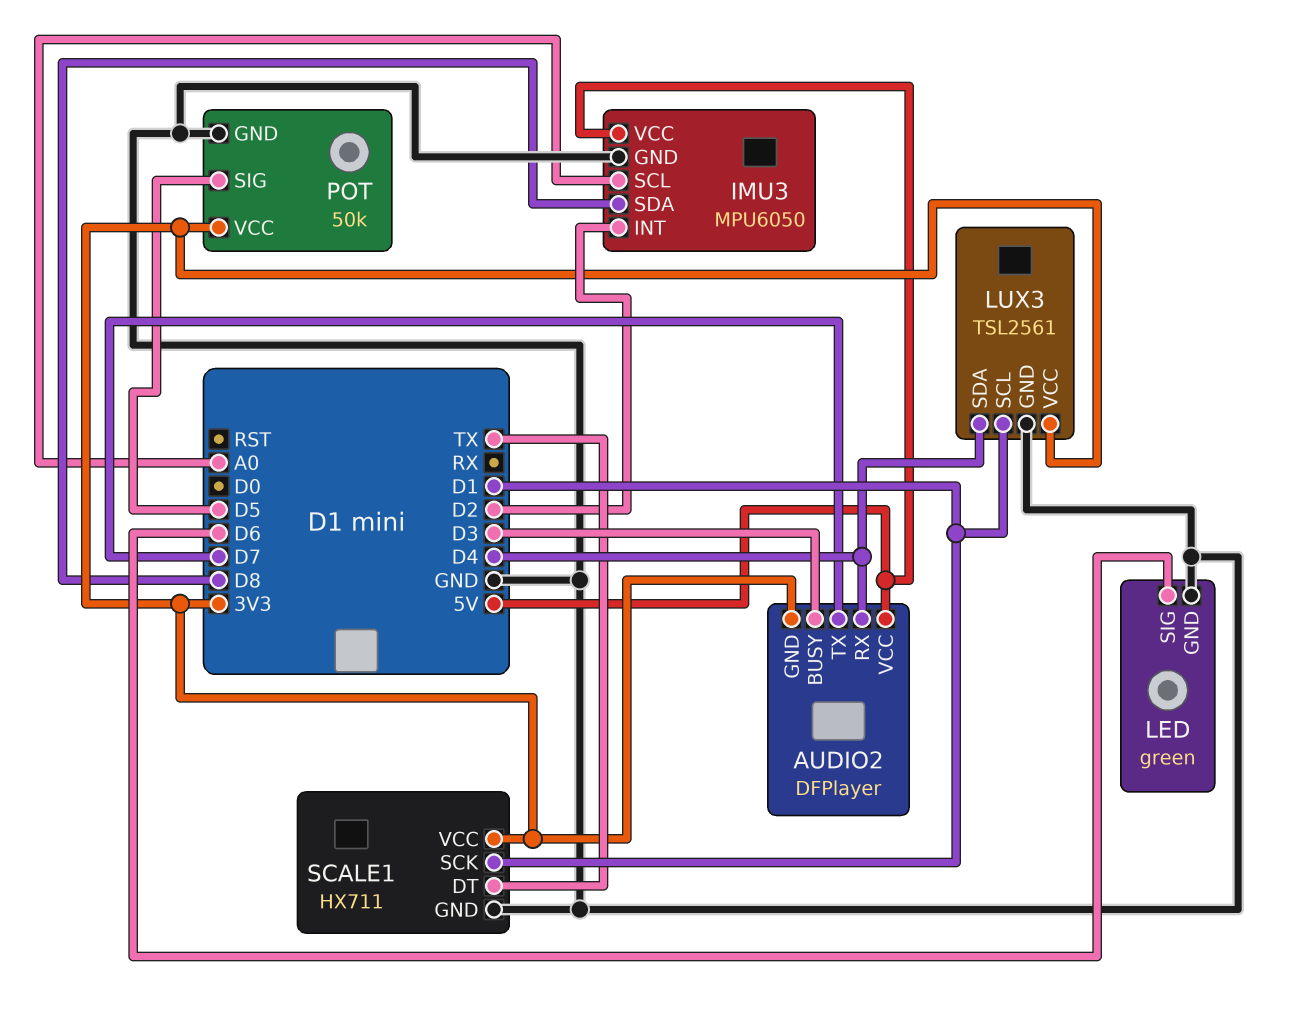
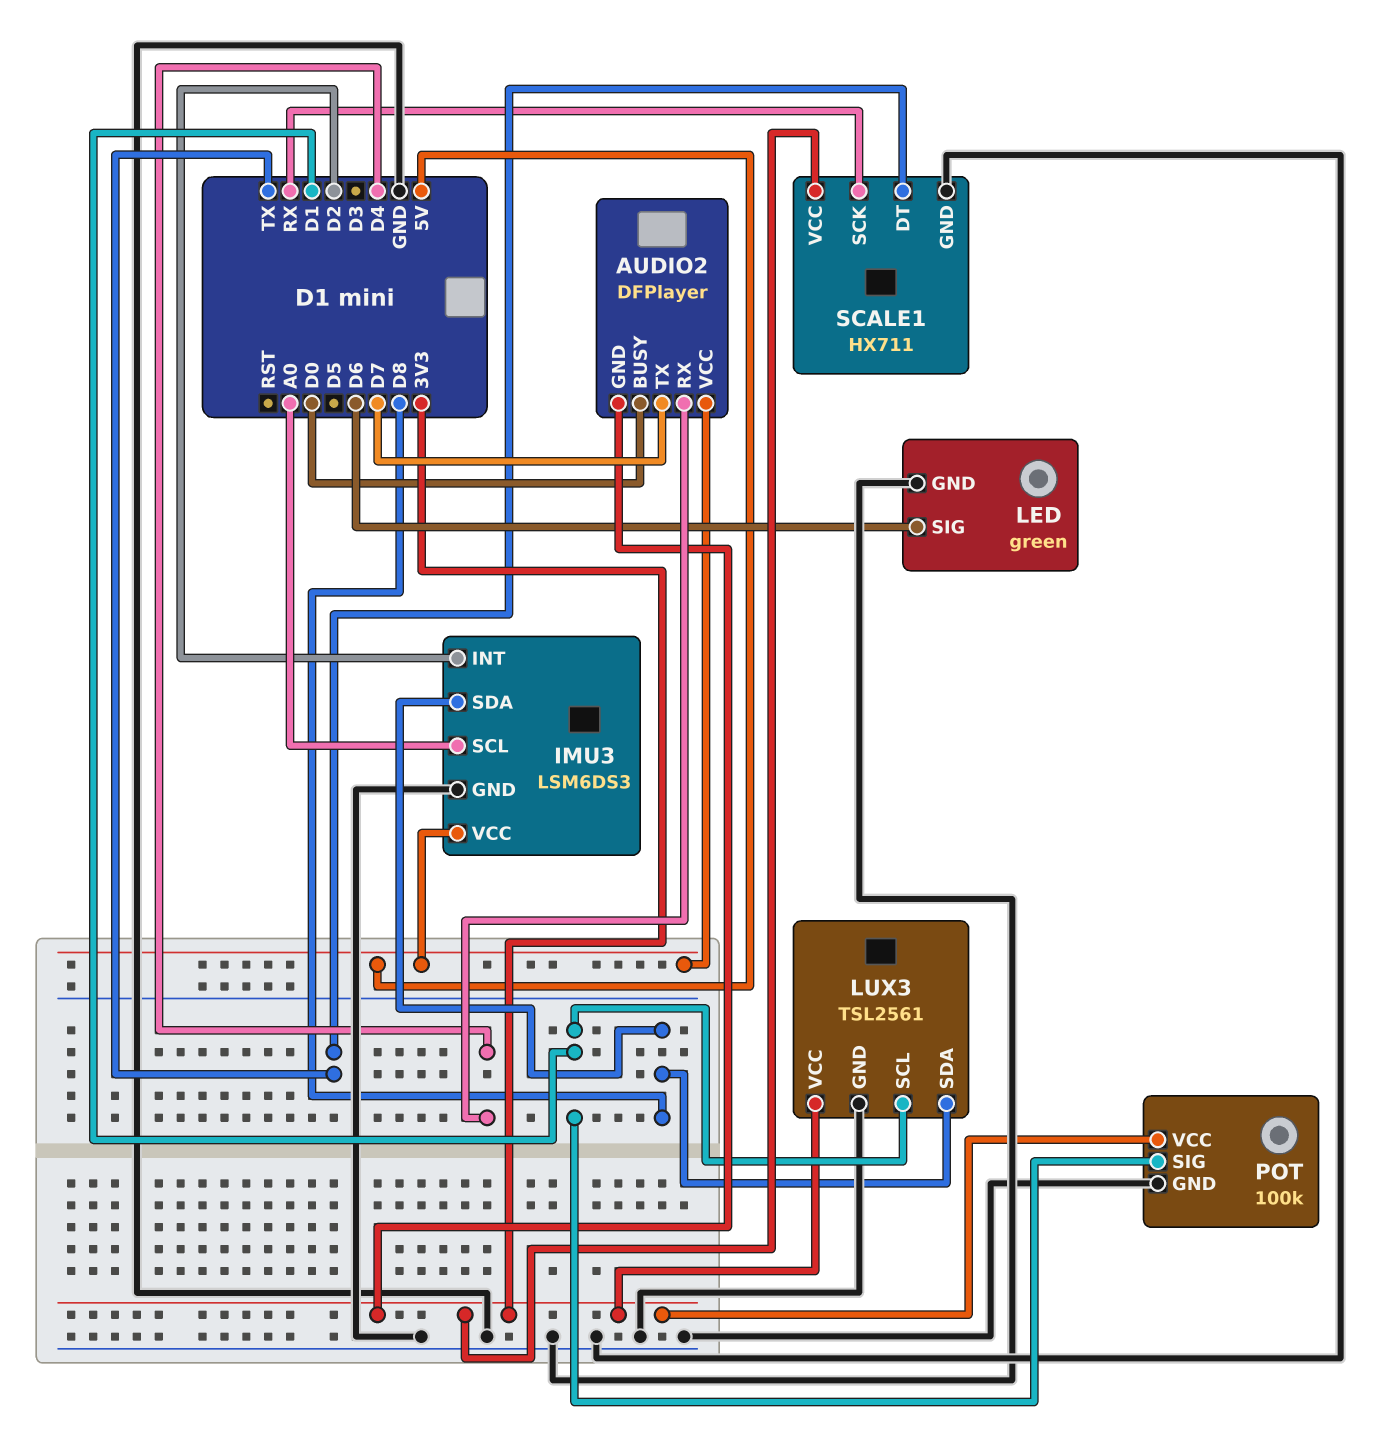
AUDIO2 pin BUSY: D3 -> D0
IMU3: MPU6050 -> LSM6DS3
LUX3 pin SDA: D4 -> D8
POT: 50k -> 100k
POT pin SIG: D5 -> D1
SCALE1 pin SCK: D1 -> RX

